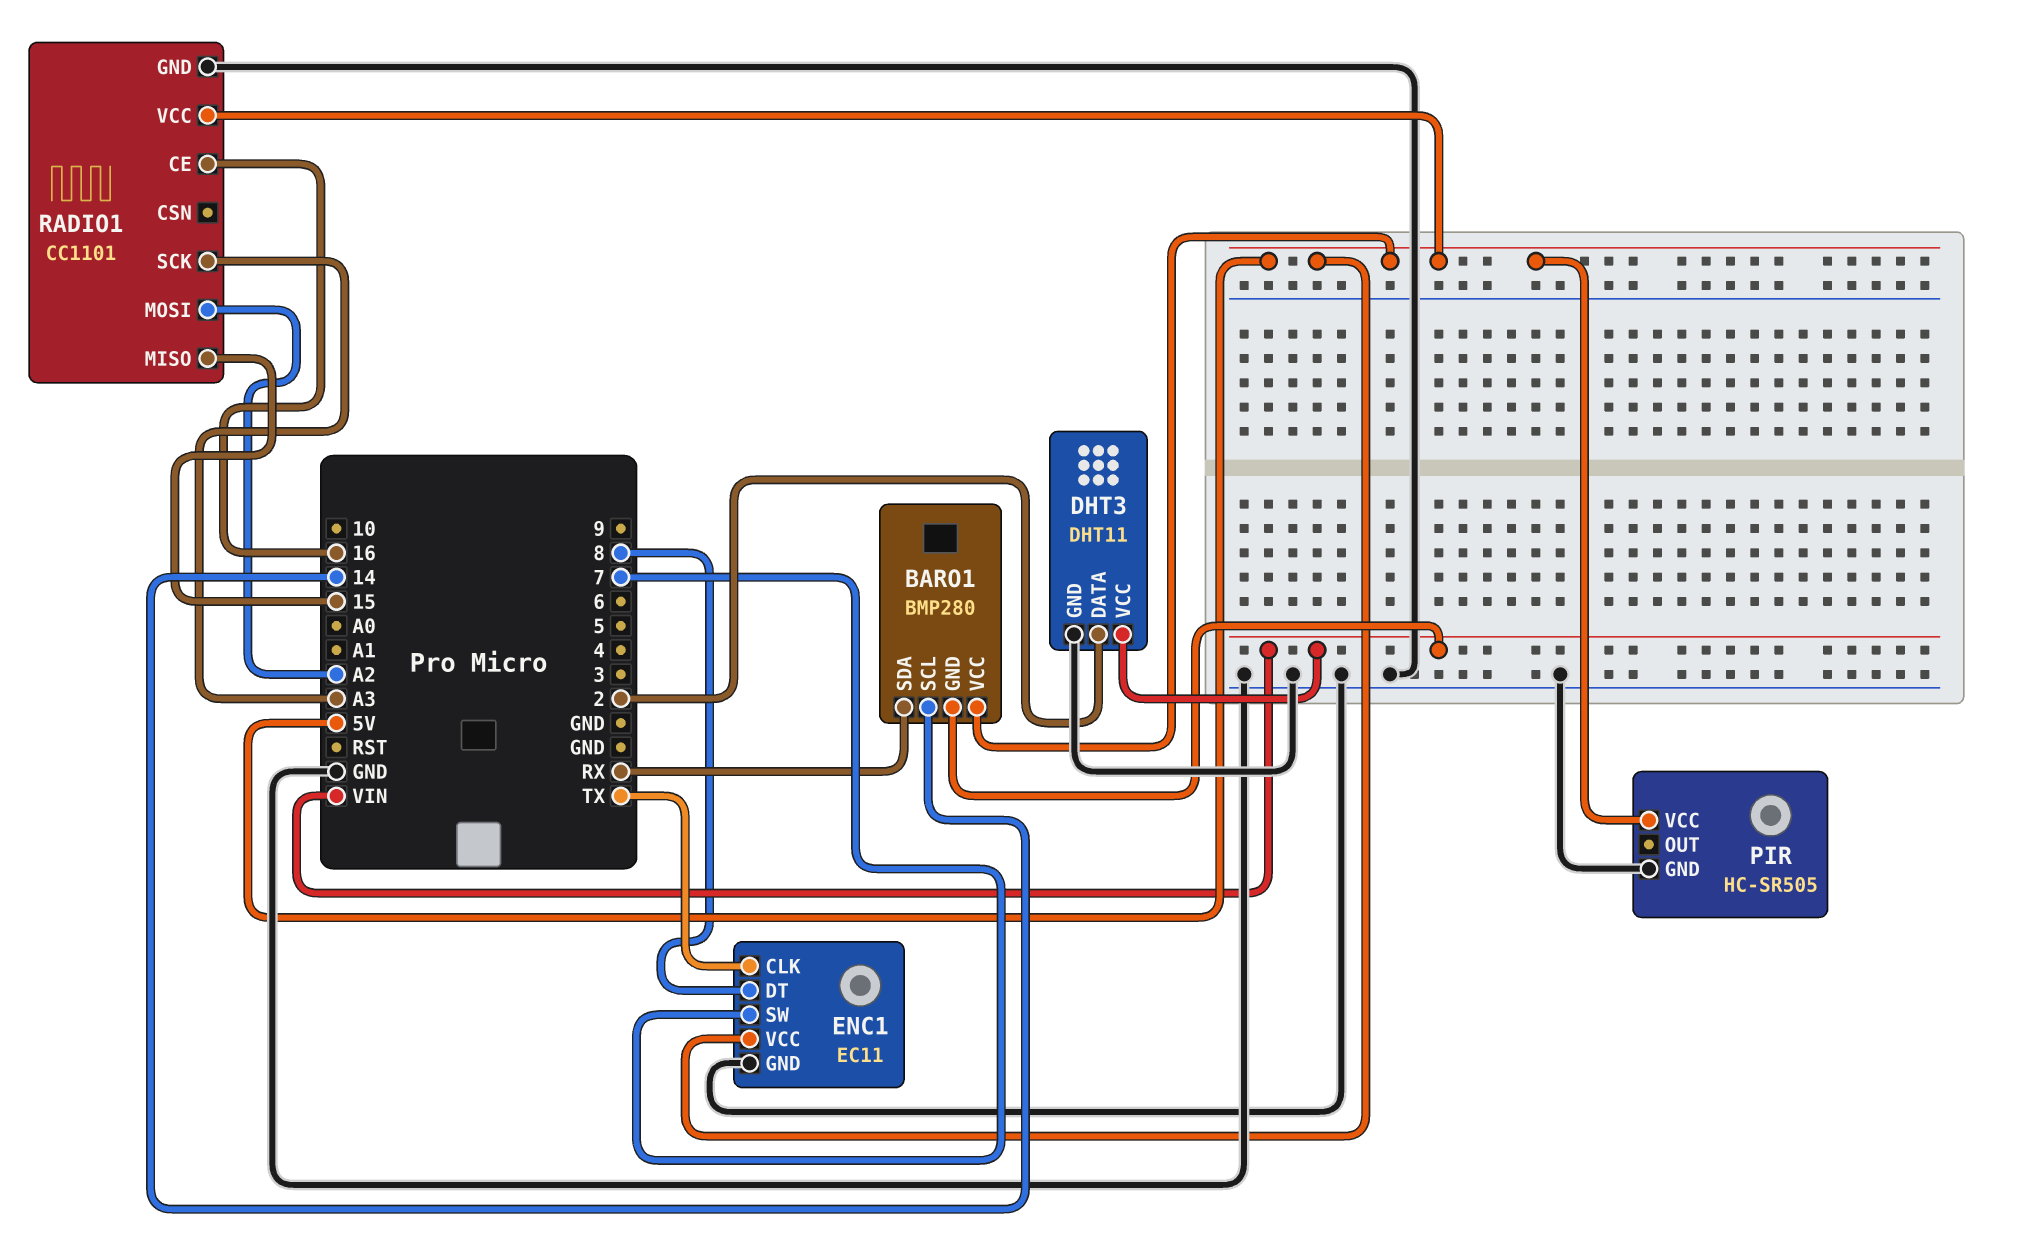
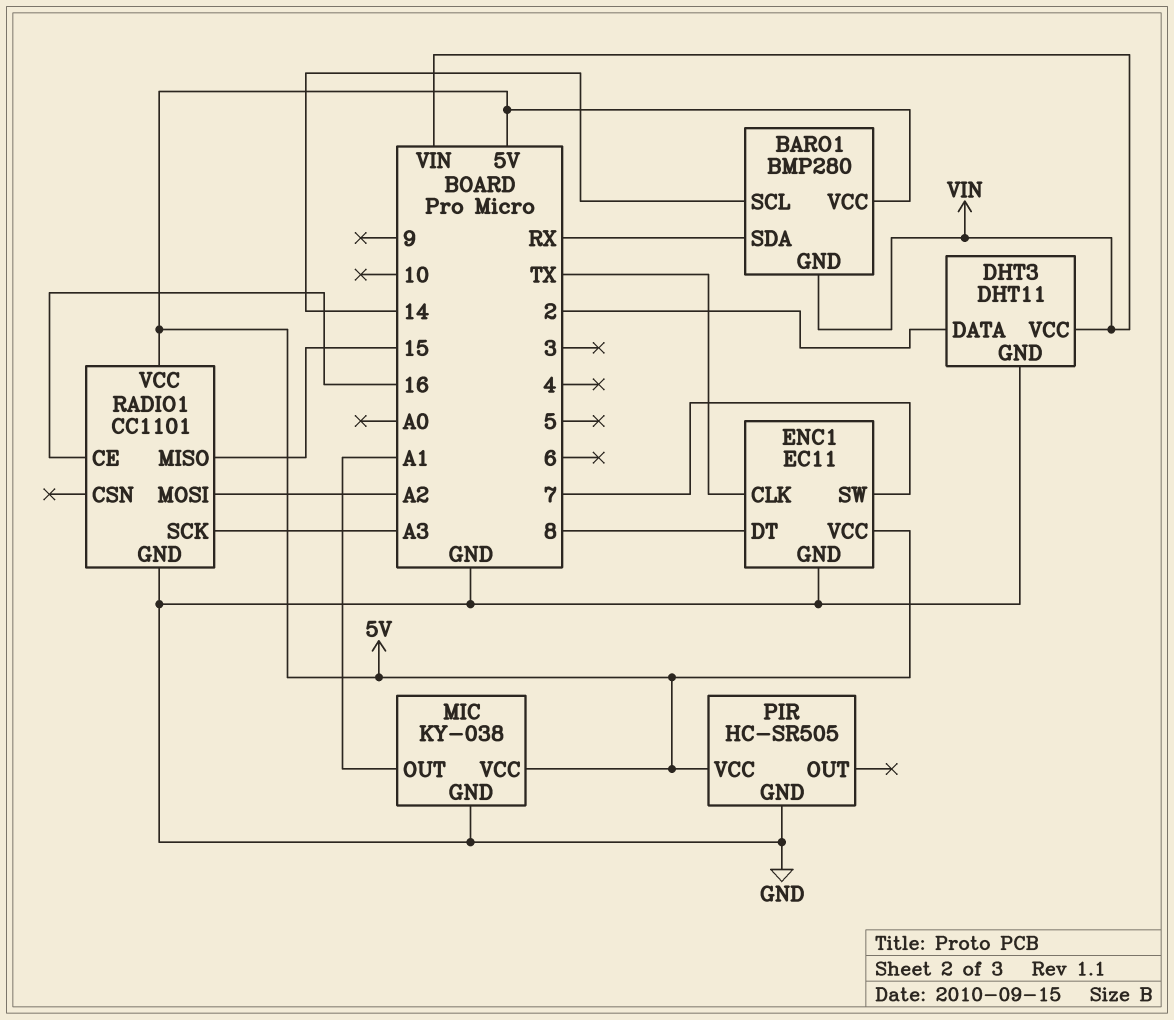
MIC: none -> KY-038
MIC pin GND: none -> GND
MIC pin OUT: none -> A1
MIC pin VCC: none -> 5V

